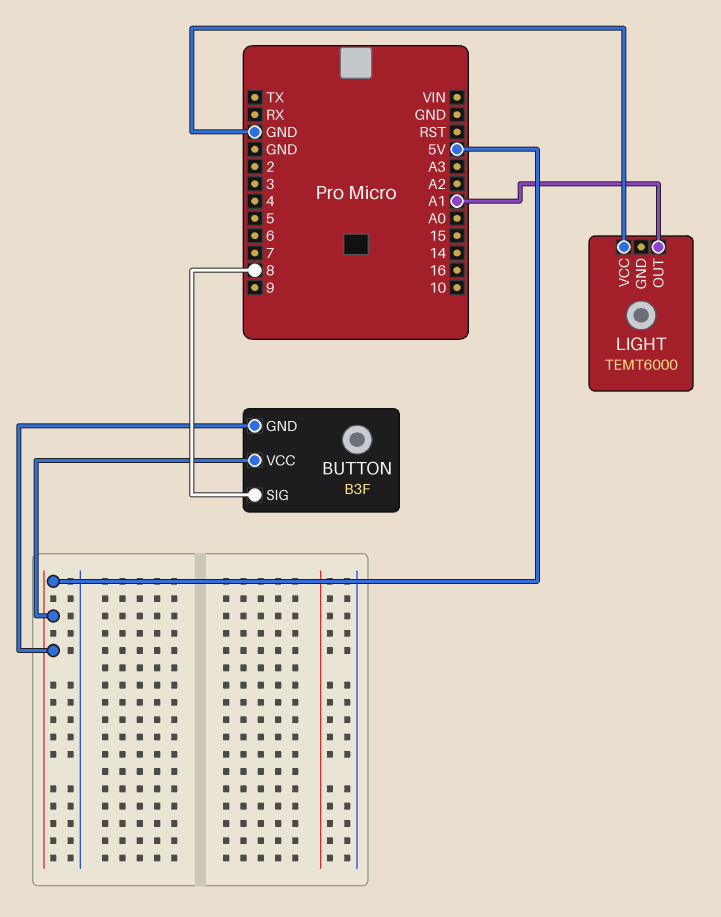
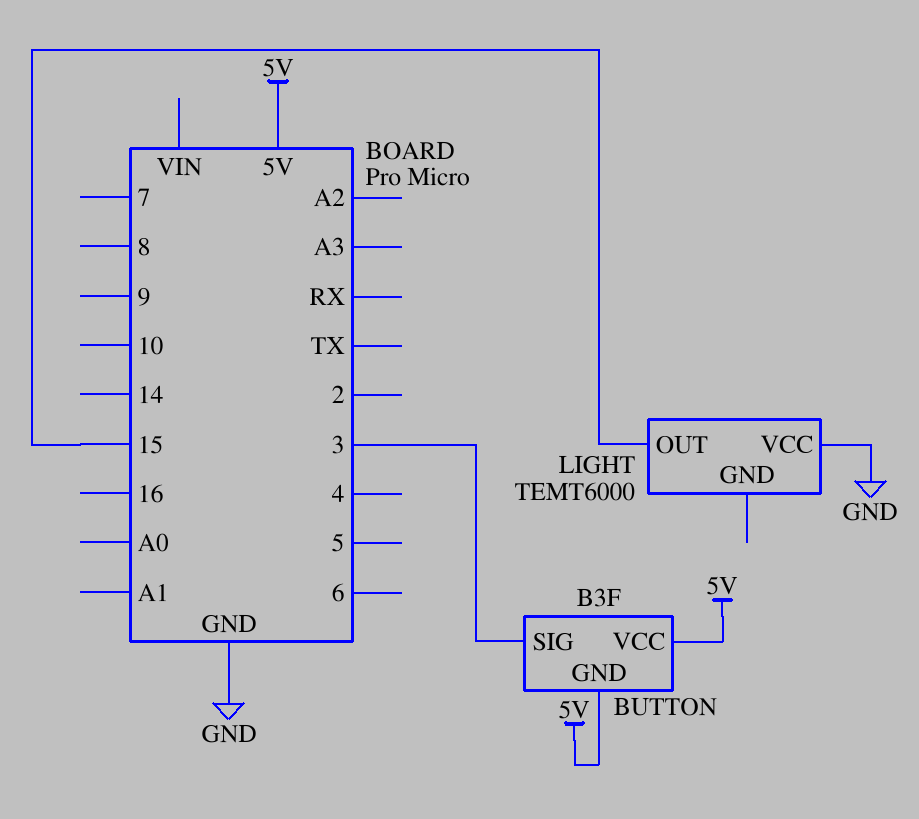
BUTTON pin SIG: 8 -> 3
LIGHT pin OUT: A1 -> 15

